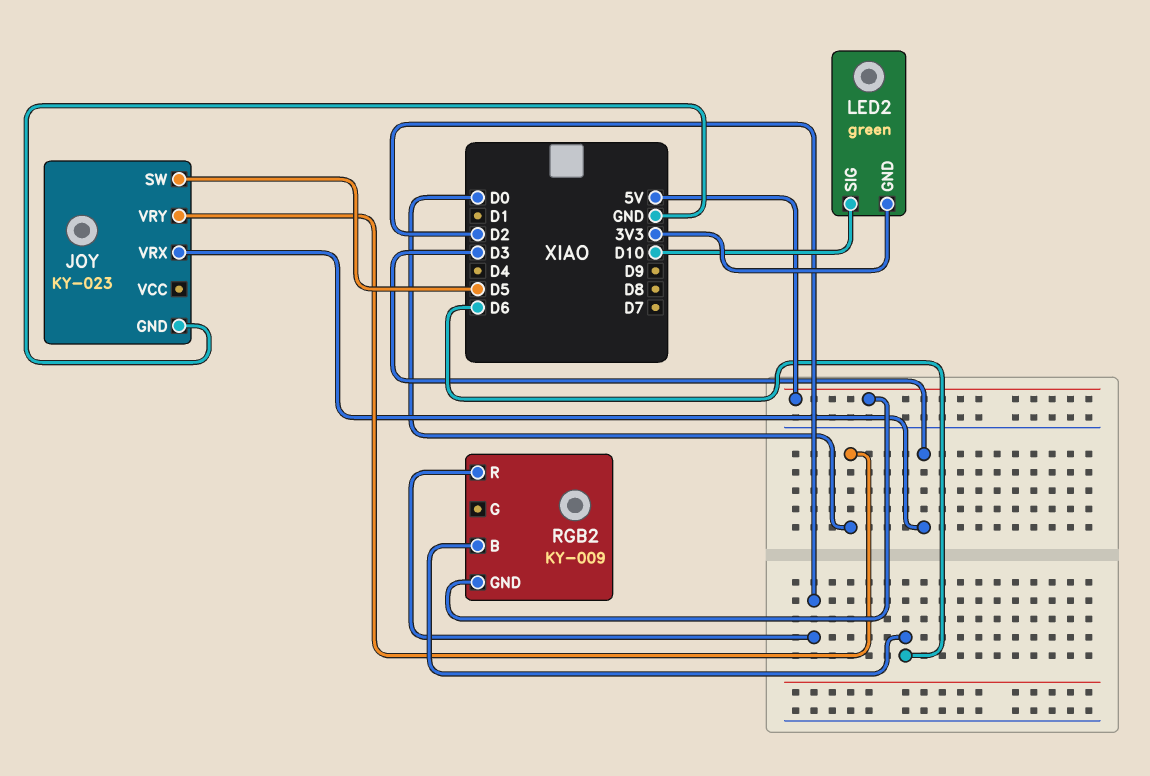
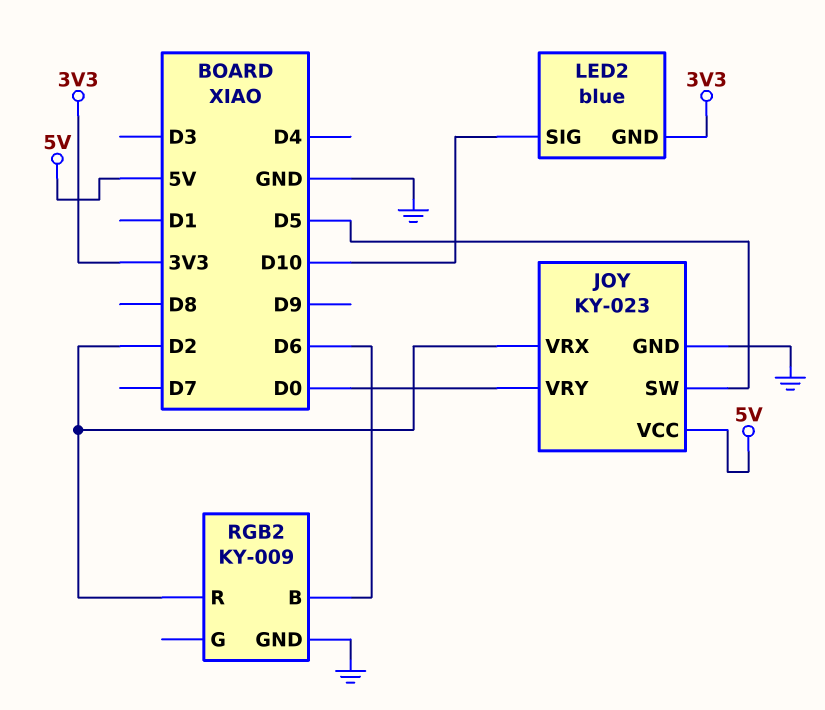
JOY pin VCC: none -> 5V
JOY pin VRX: D3 -> D2
LED2: green -> blue
RGB2 pin GND: 5V -> GND

